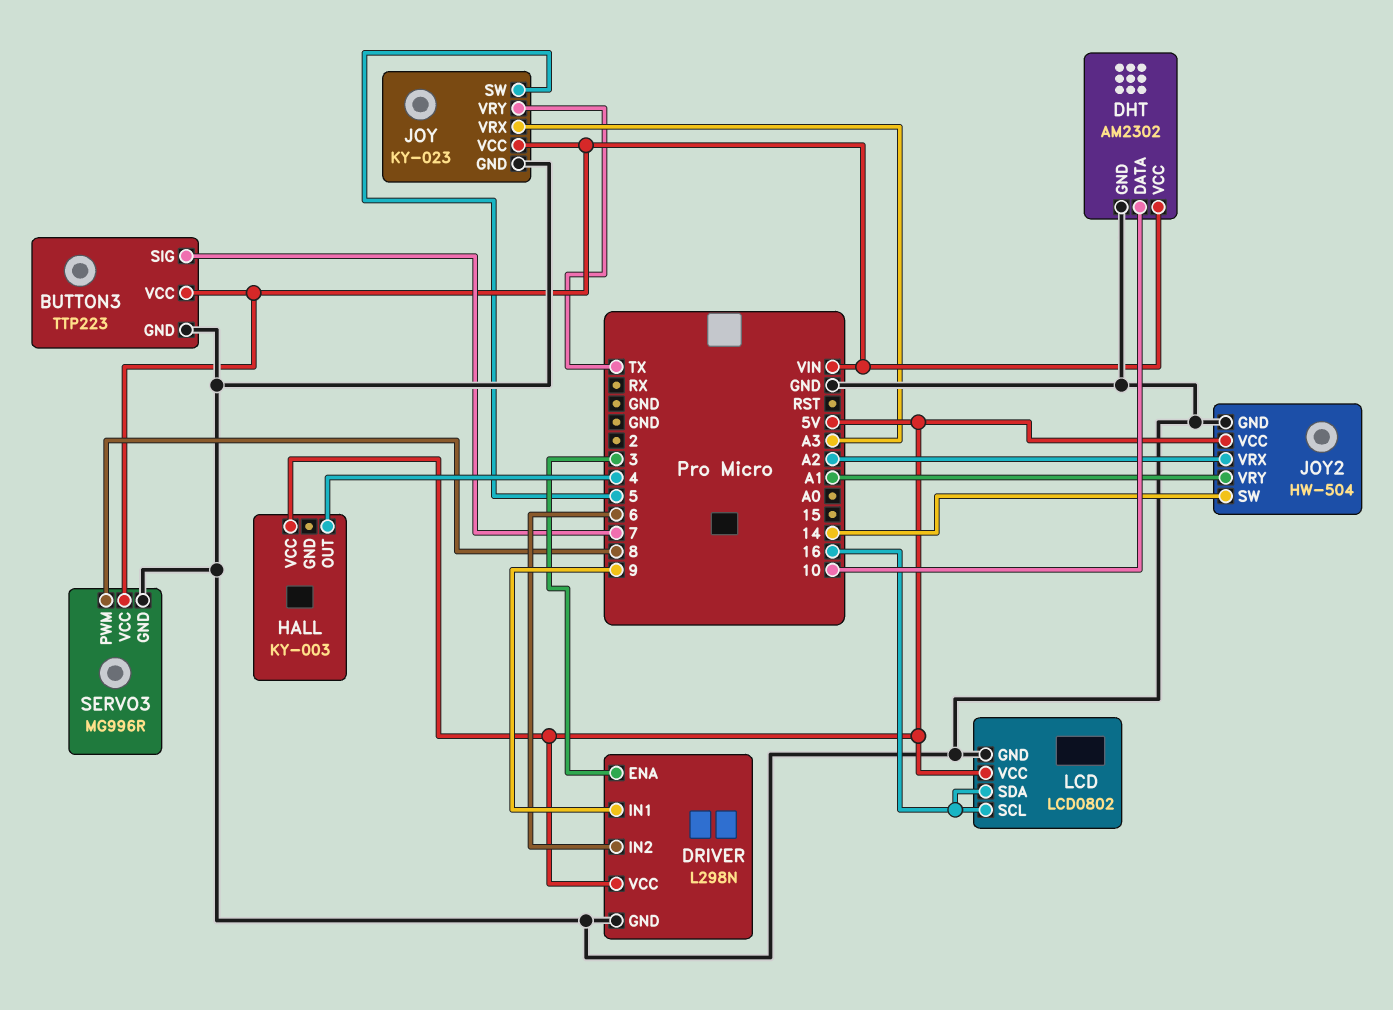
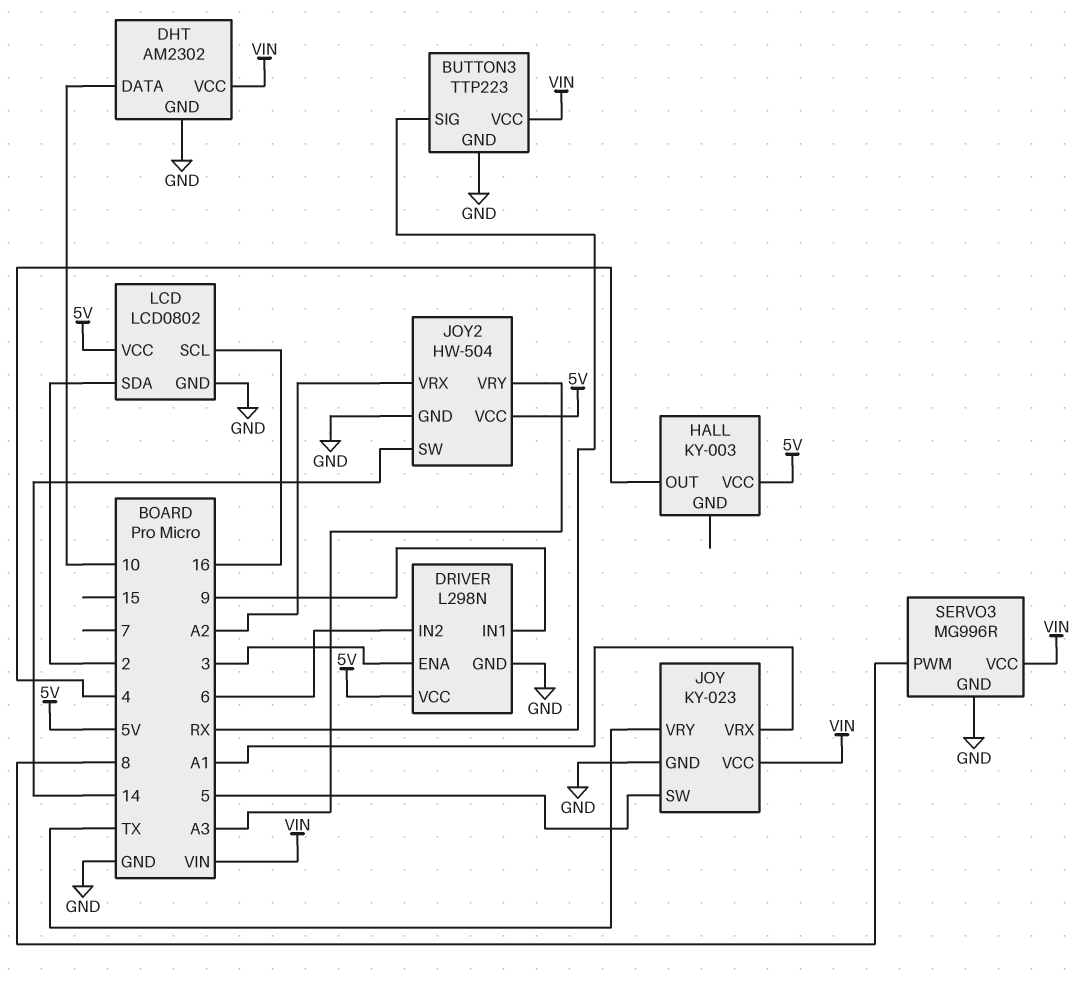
BUTTON3 pin SIG: 7 -> RX
JOY pin VRX: A3 -> A1
JOY2 pin VRY: A1 -> A3
LCD pin SDA: 16 -> 2

